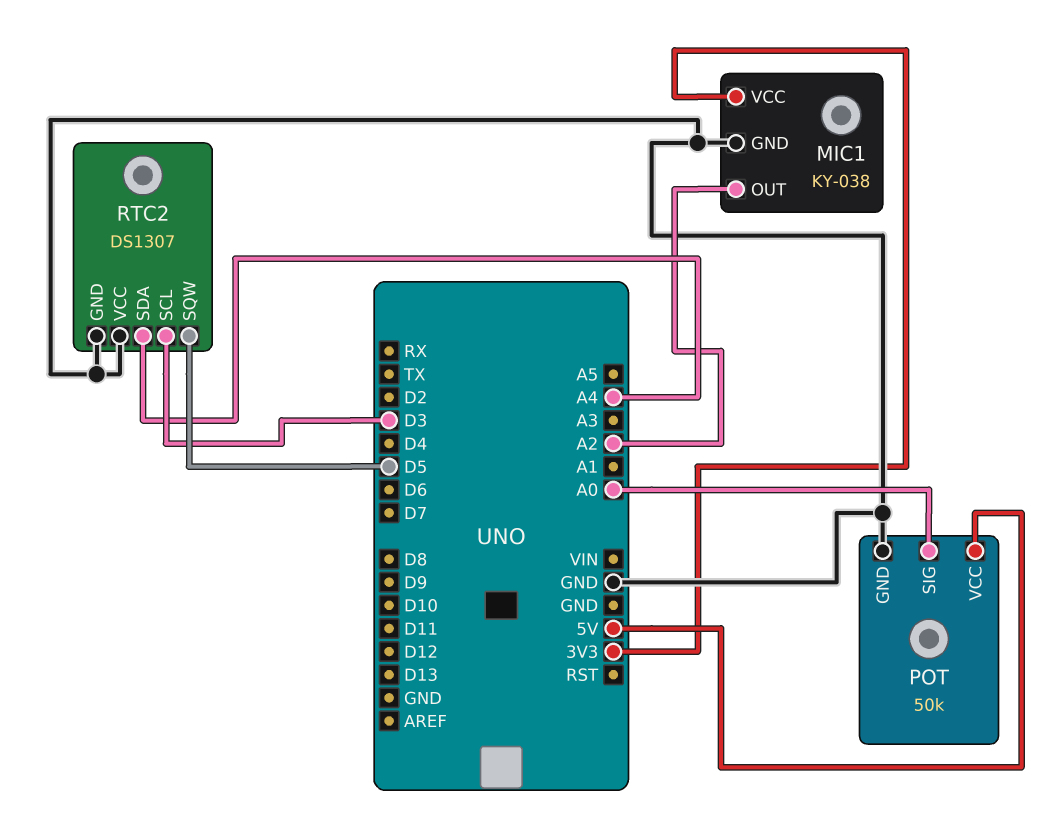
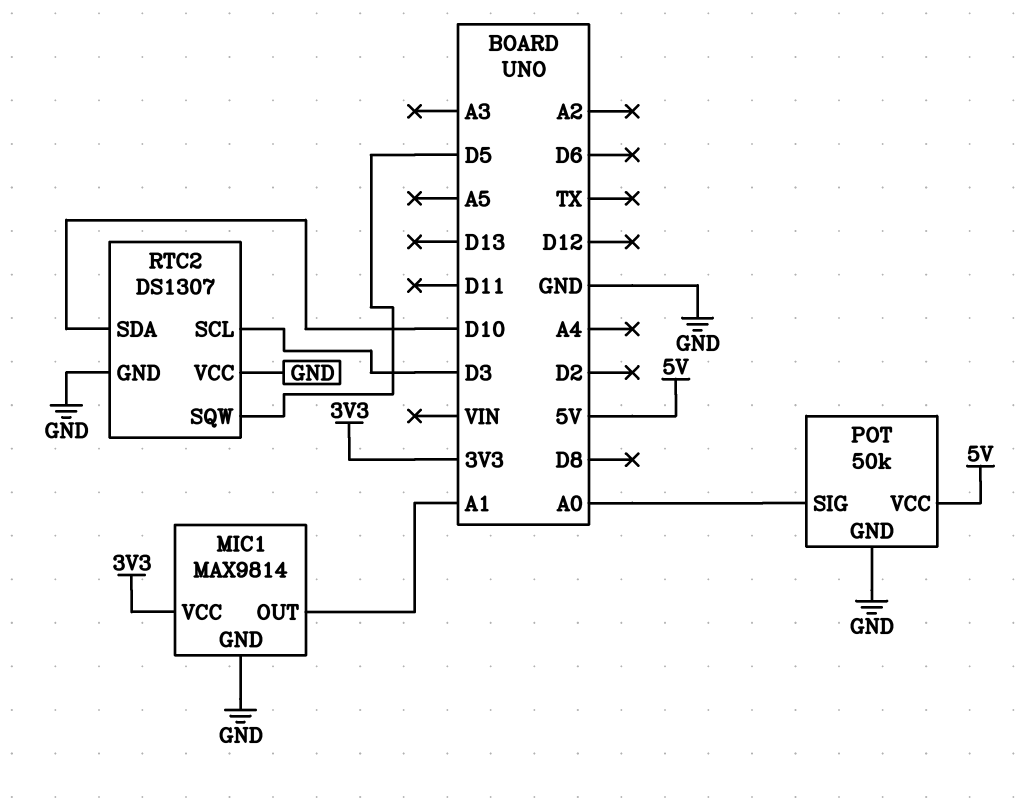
MIC1: KY-038 -> MAX9814
MIC1 pin OUT: A2 -> A1
RTC2 pin SDA: A4 -> D10

